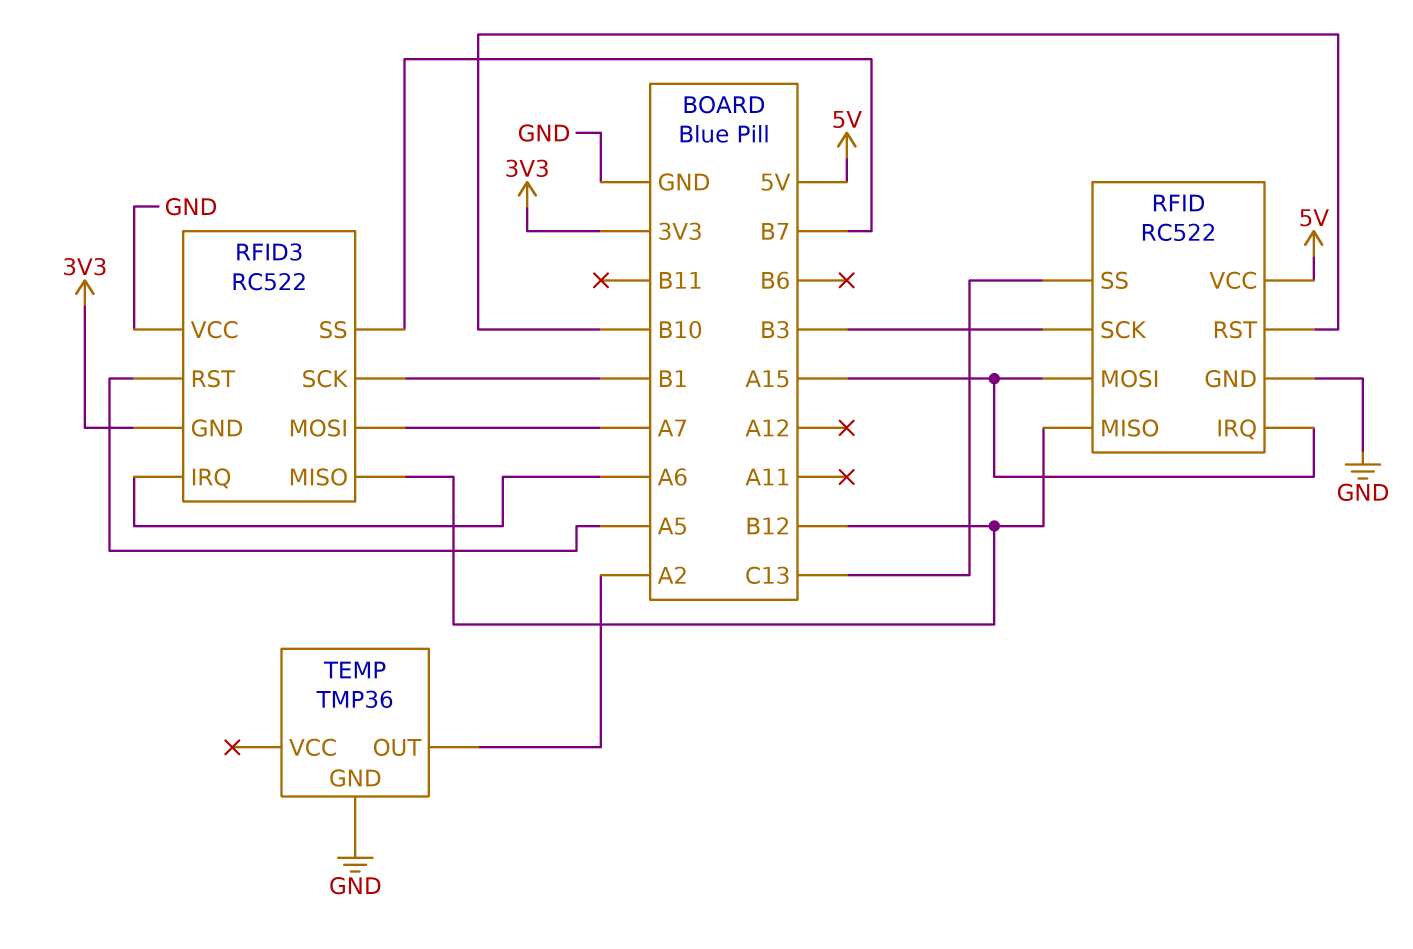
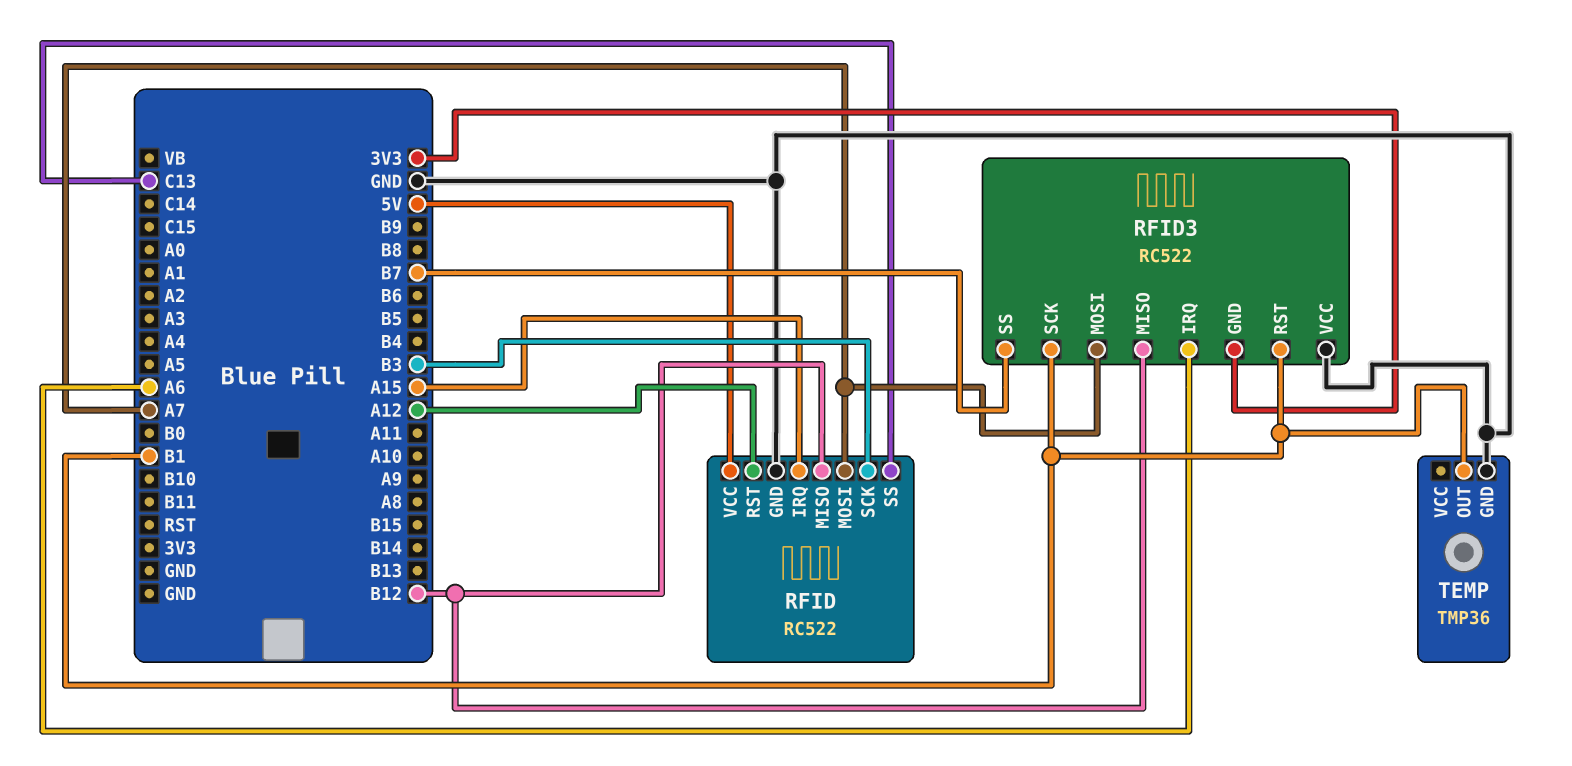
RFID pin MOSI: A15 -> A7
RFID pin RST: B10 -> A12
RFID3 pin RST: A5 -> B1
TEMP pin OUT: A2 -> B1

